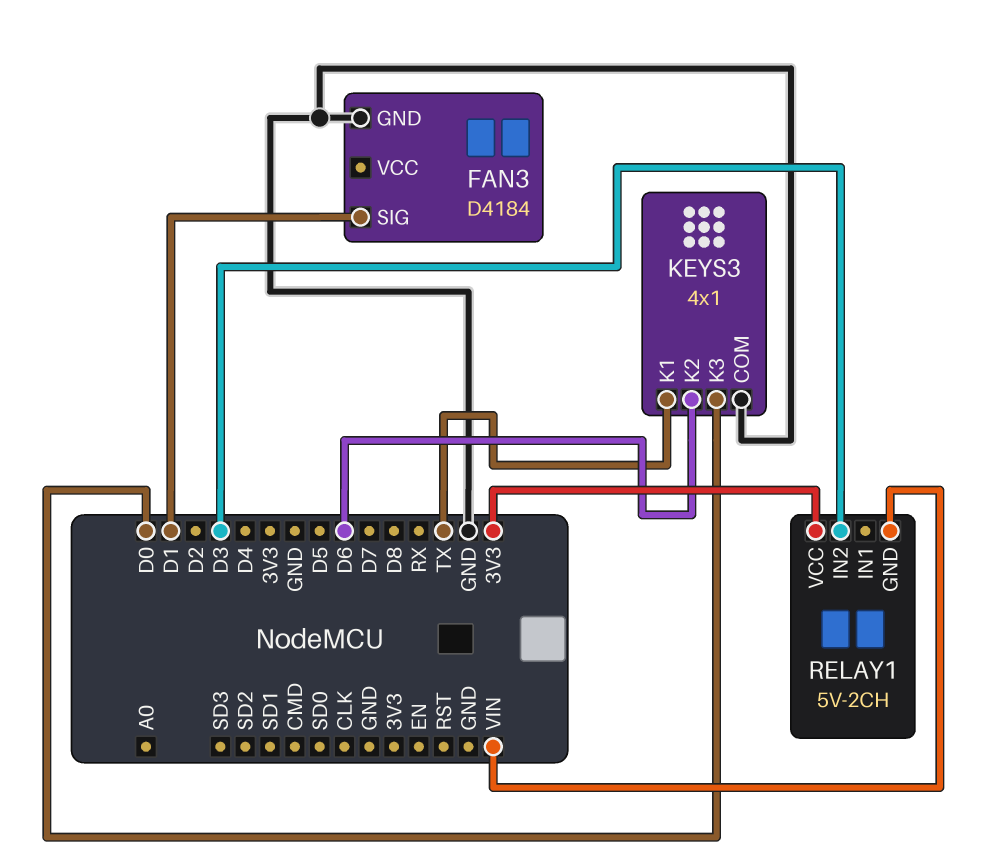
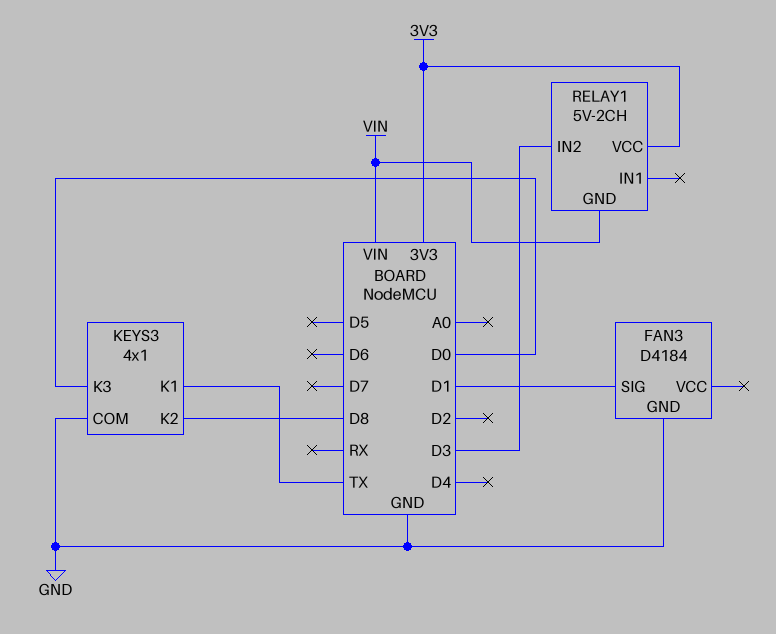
KEYS3 pin K2: D6 -> D8

